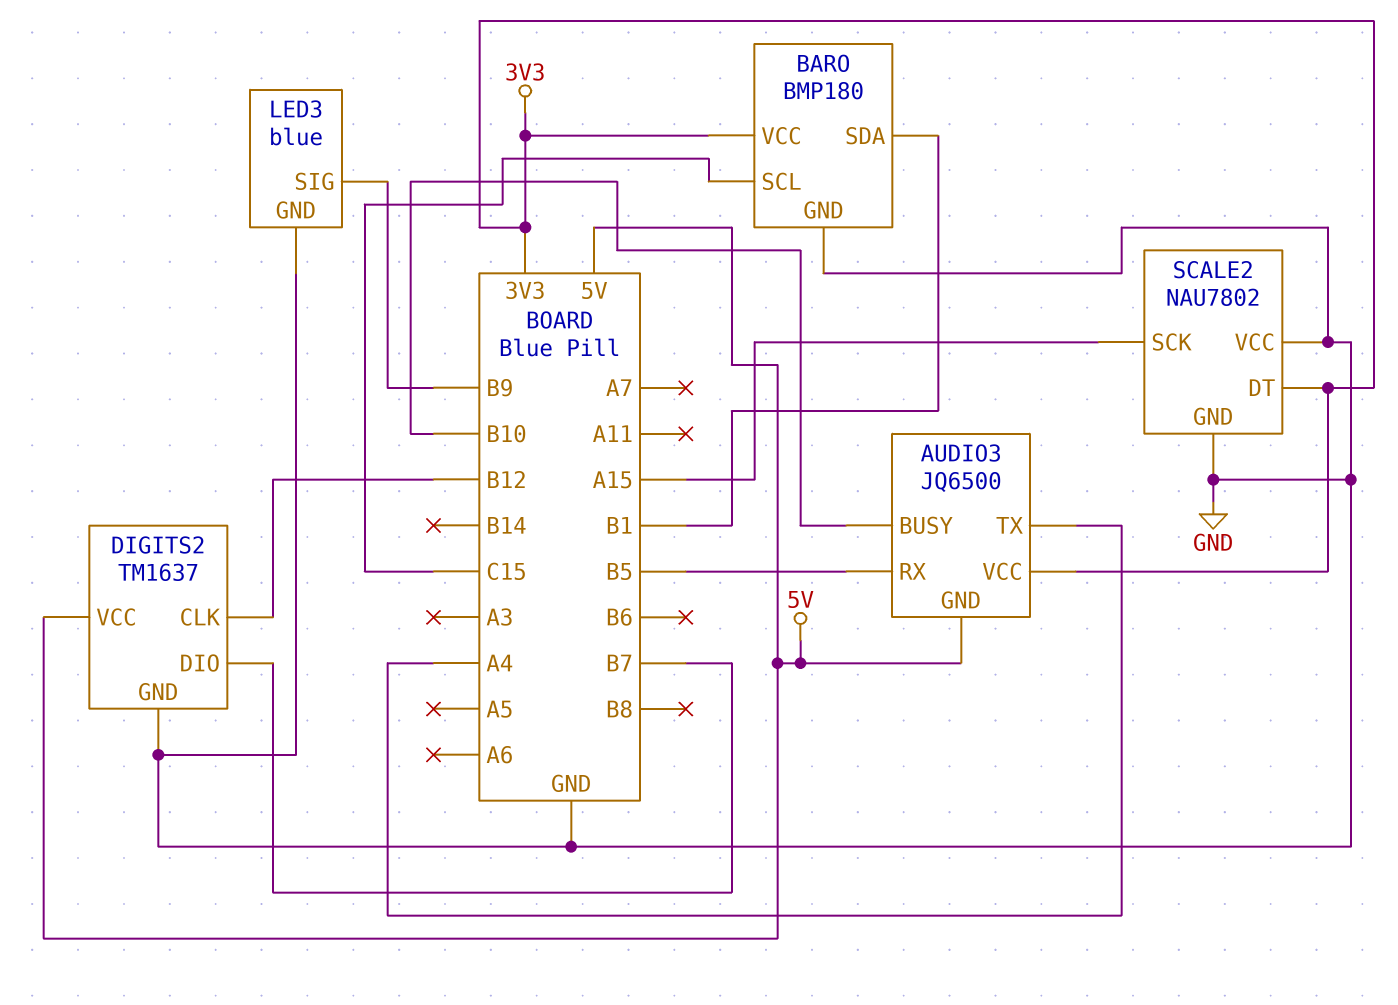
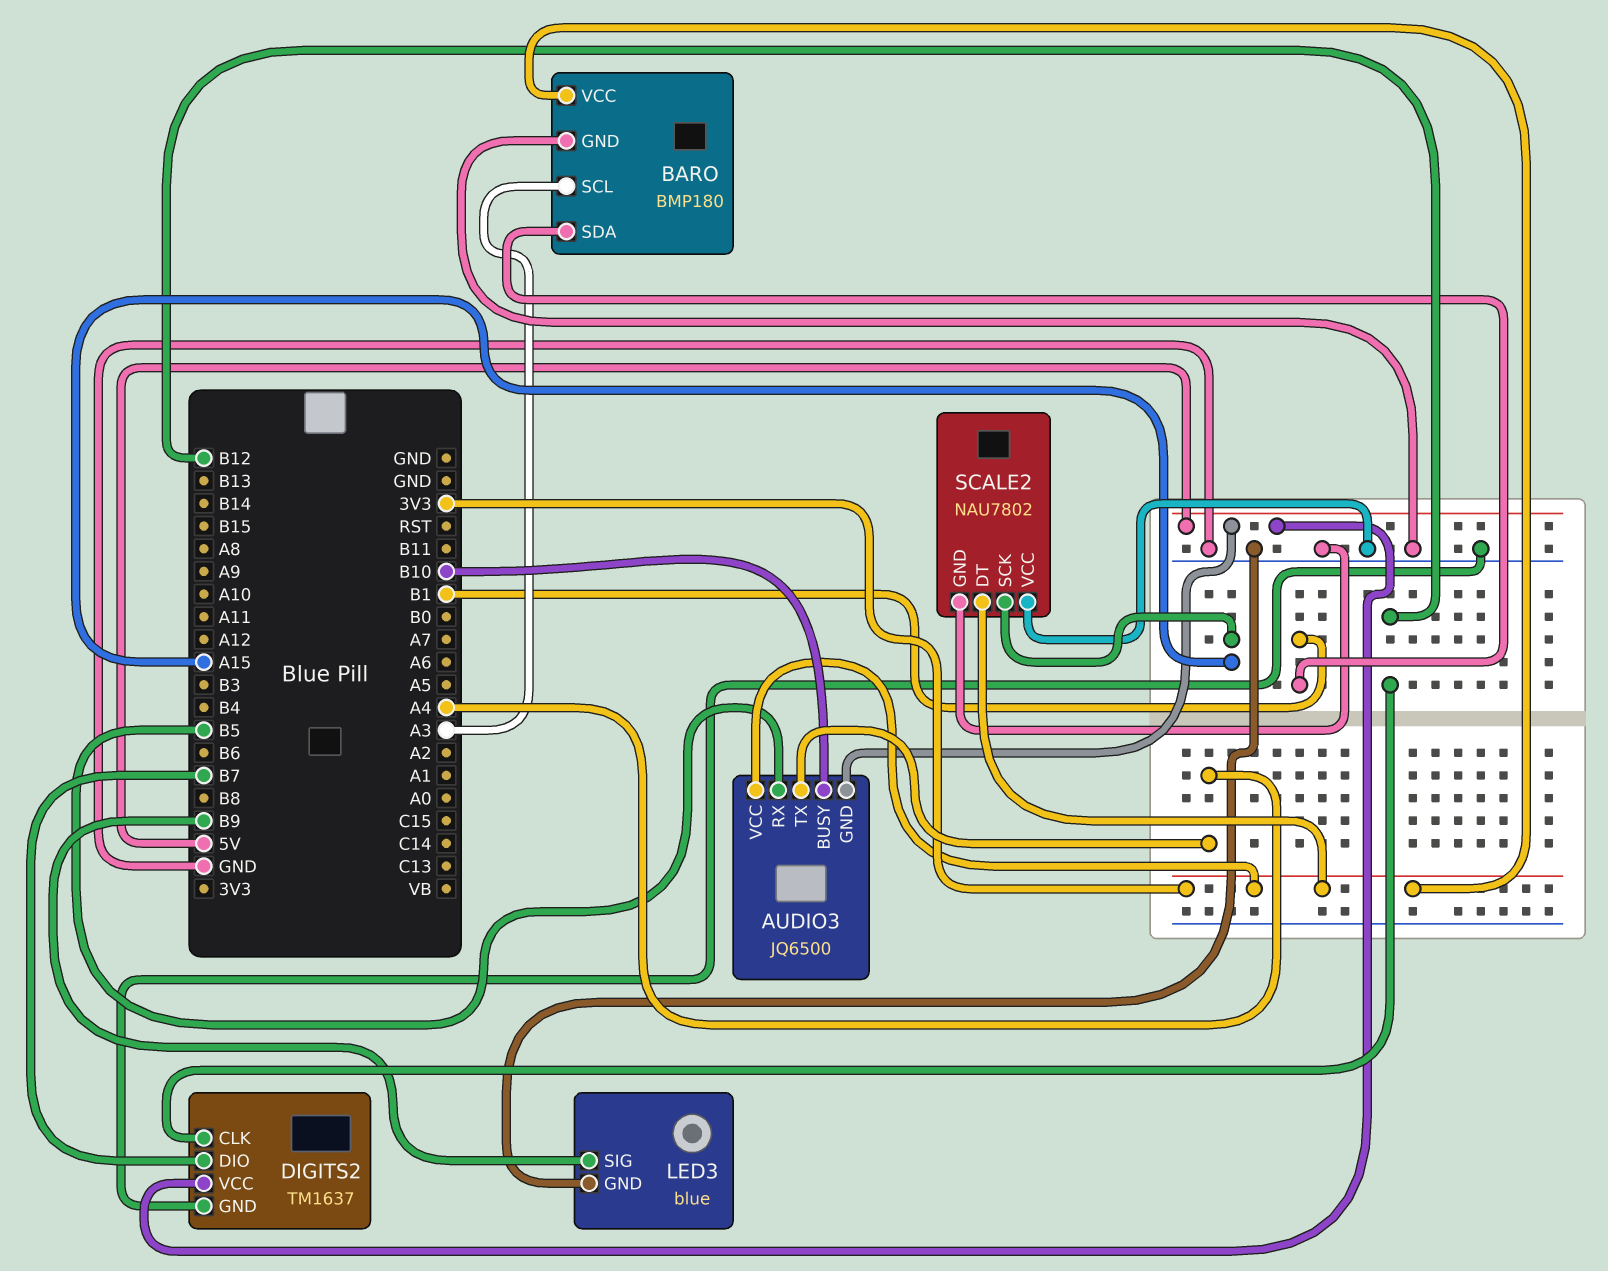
BARO pin SCL: C15 -> A3

